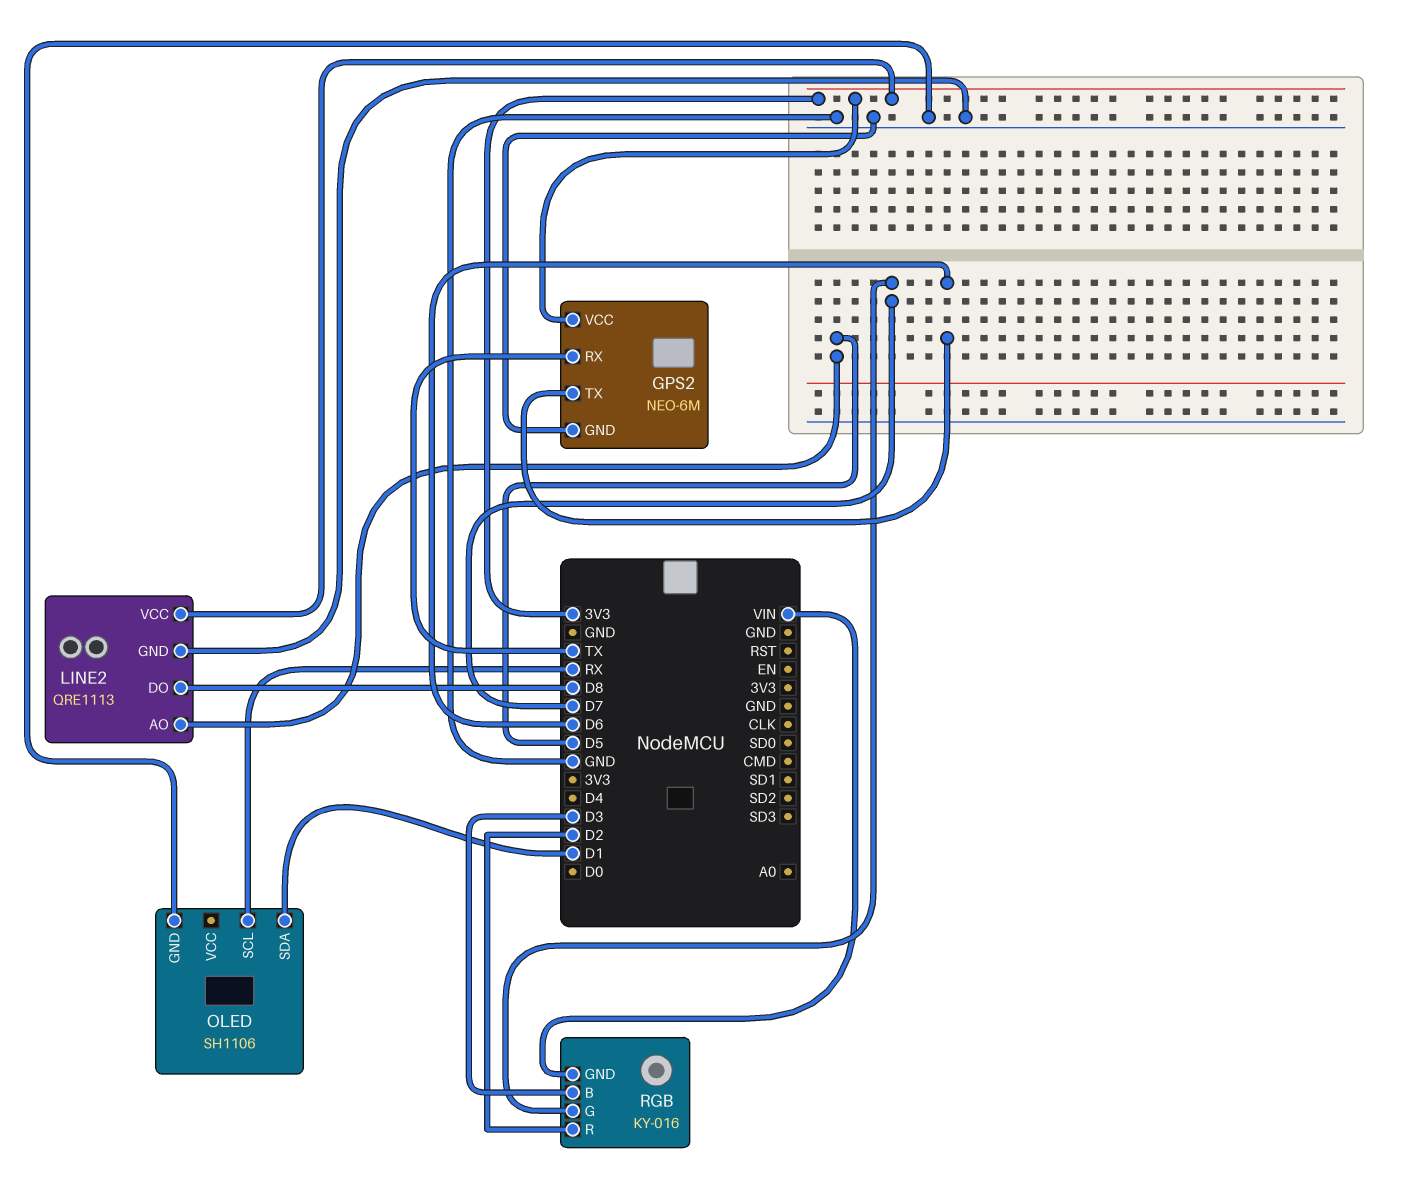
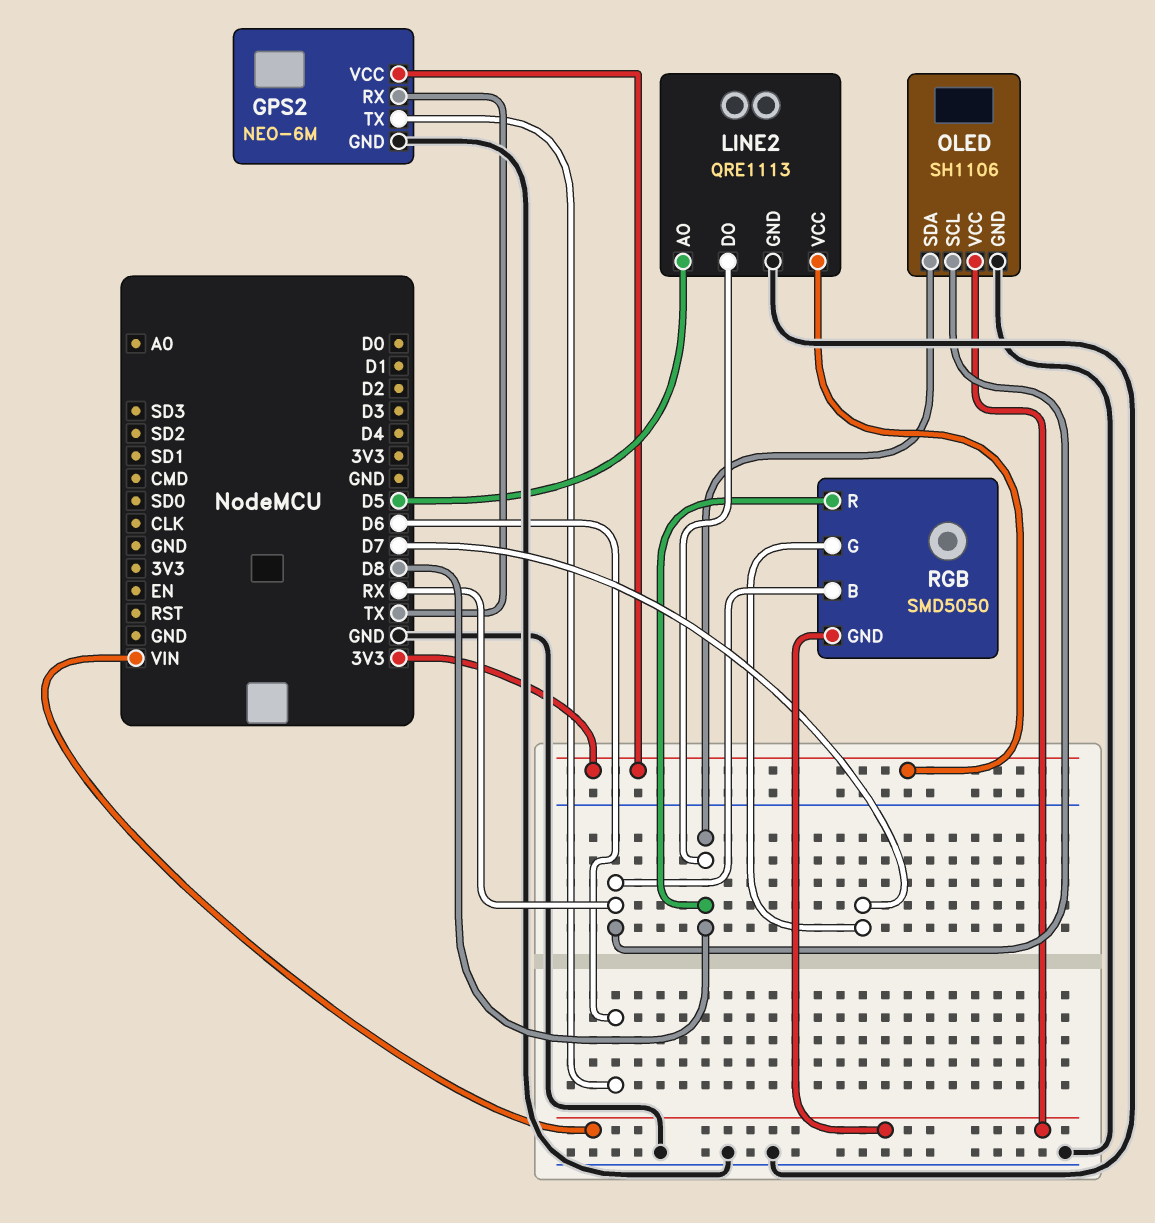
OLED pin SDA: D1 -> D8
OLED pin VCC: none -> VIN
RGB: KY-016 -> SMD5050
RGB pin B: D3 -> RX
RGB pin R: D2 -> D8

